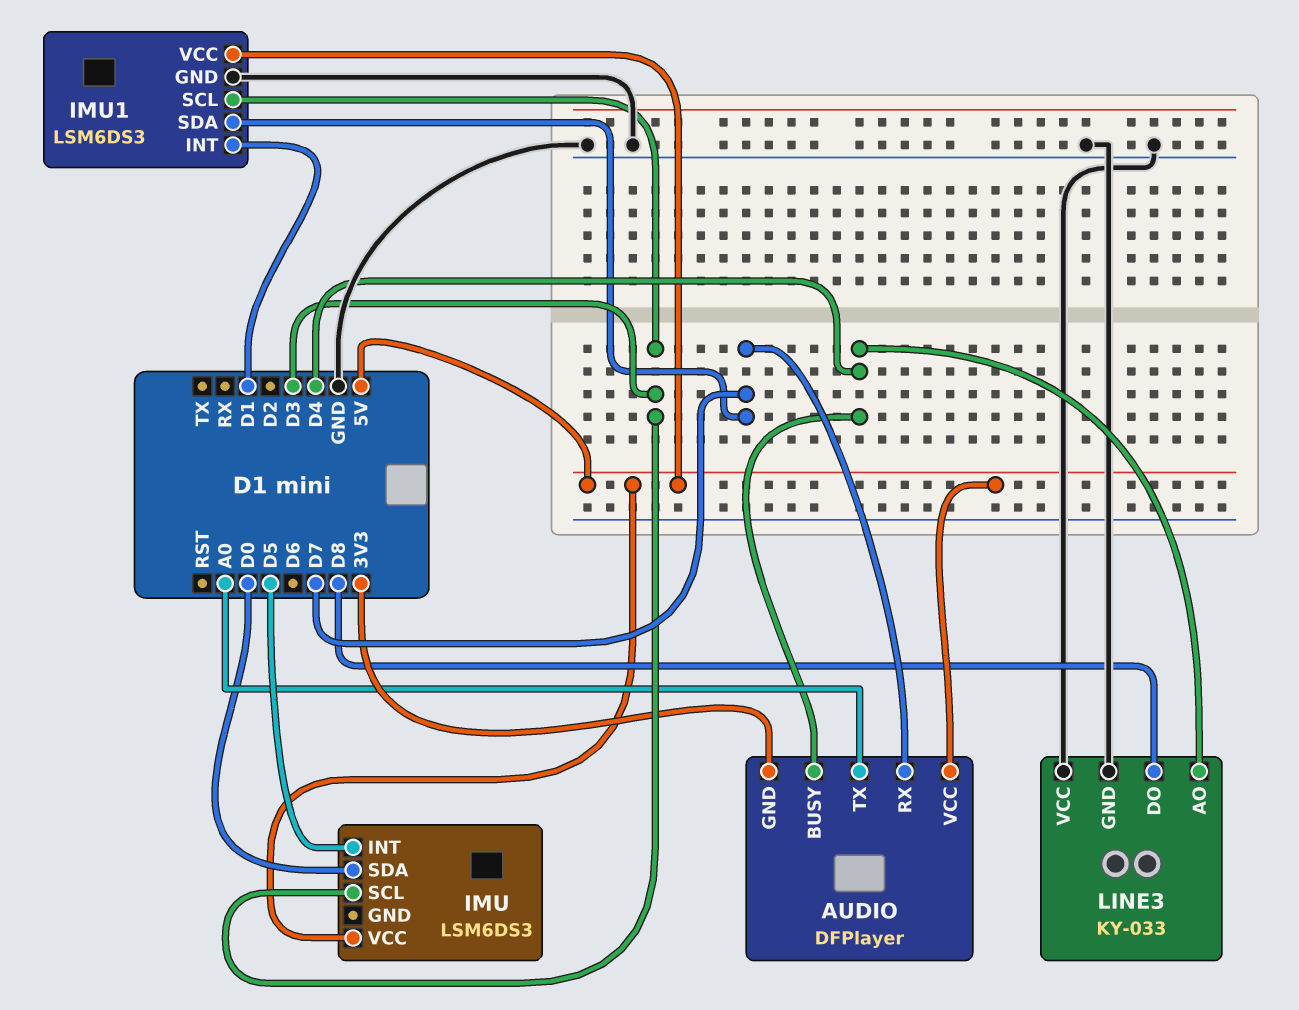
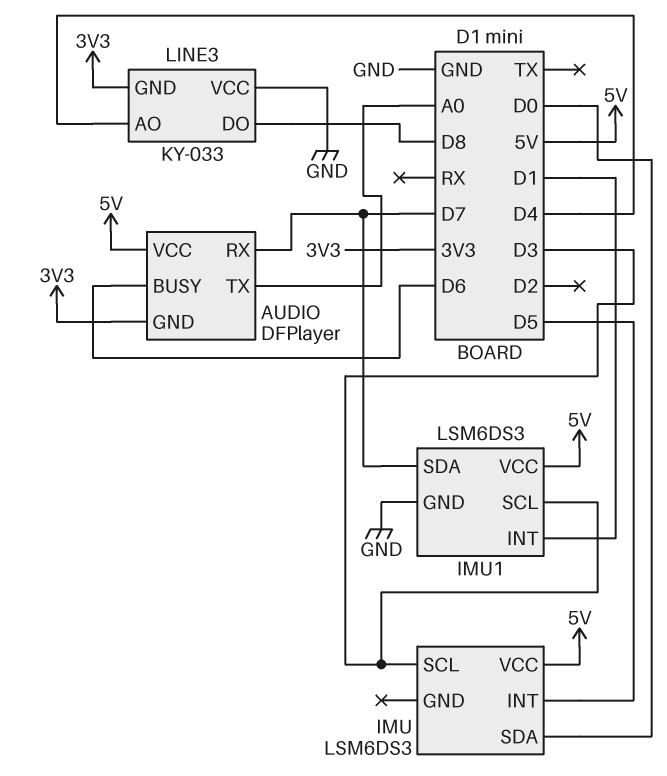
AUDIO pin BUSY: D4 -> D6
LINE3 pin GND: GND -> 3V3

